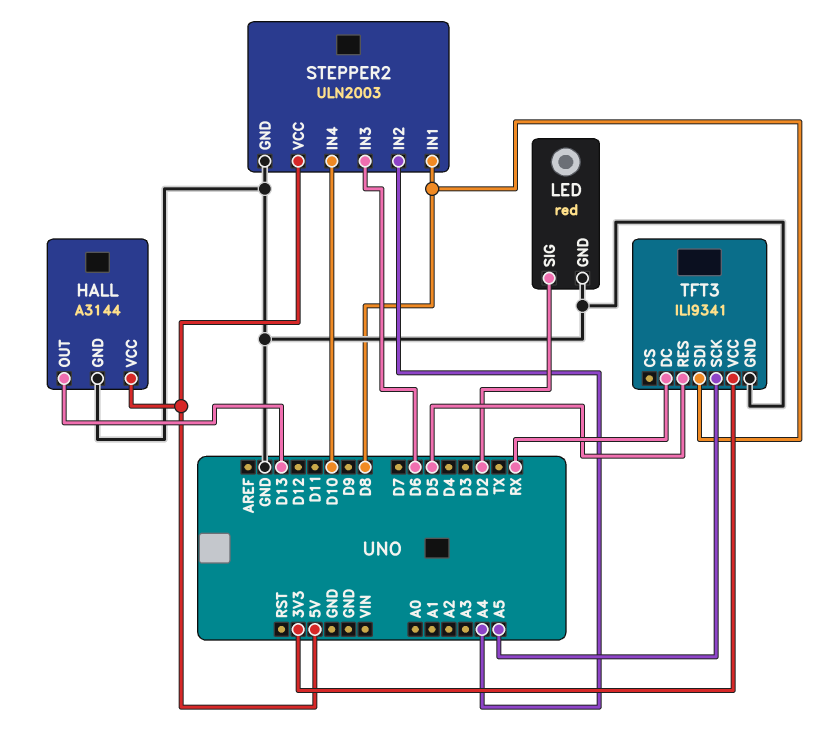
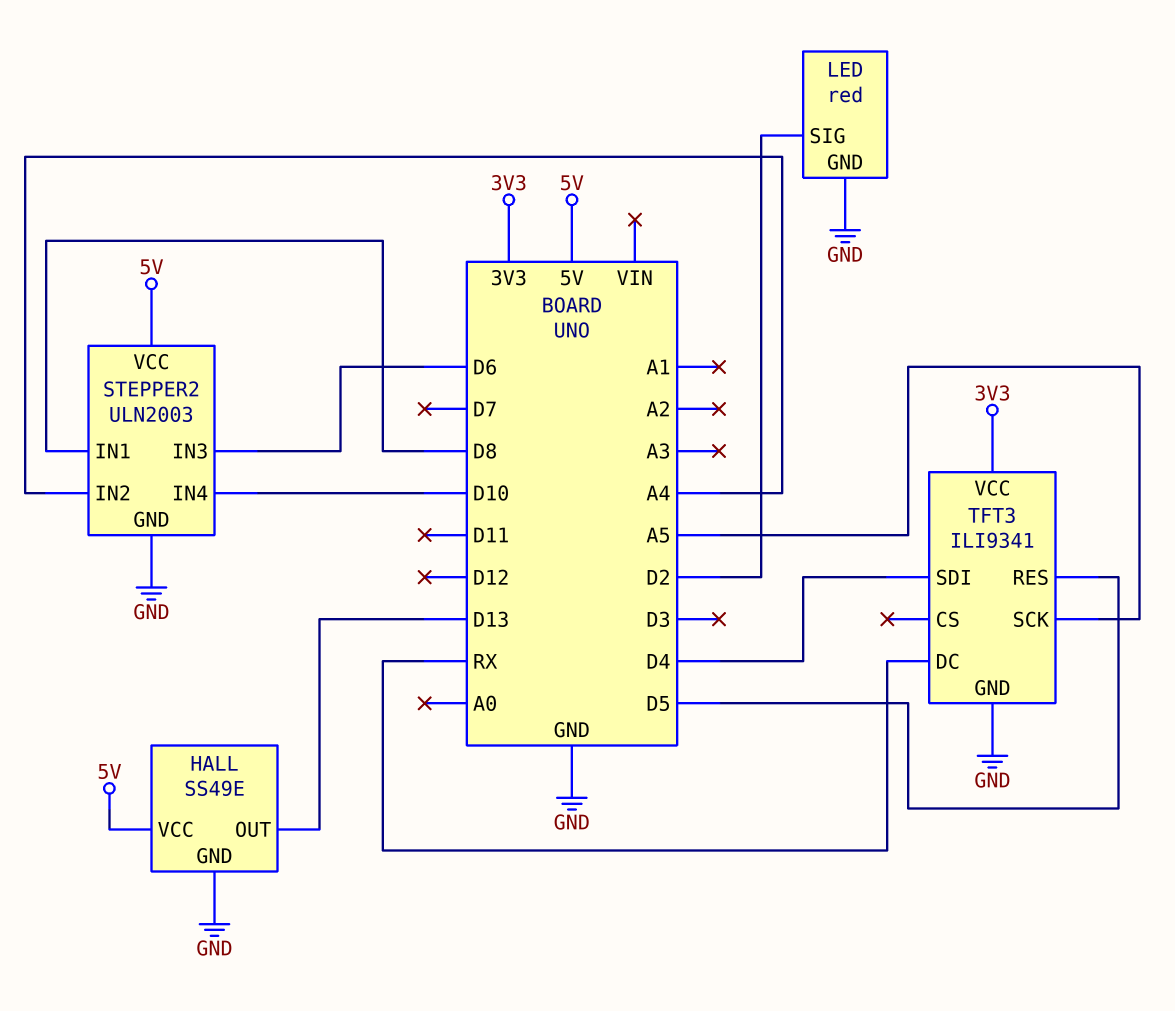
HALL: A3144 -> SS49E
TFT3 pin SDI: D8 -> D4

